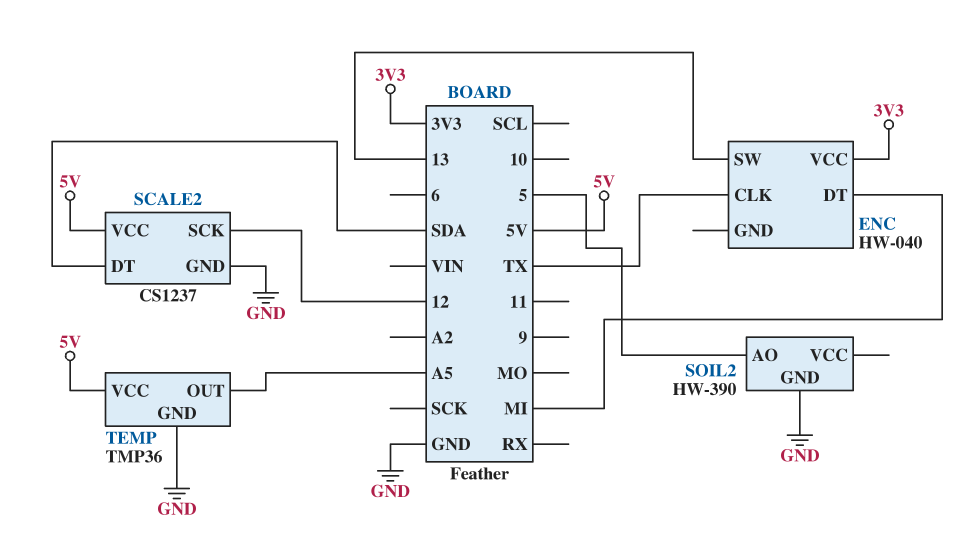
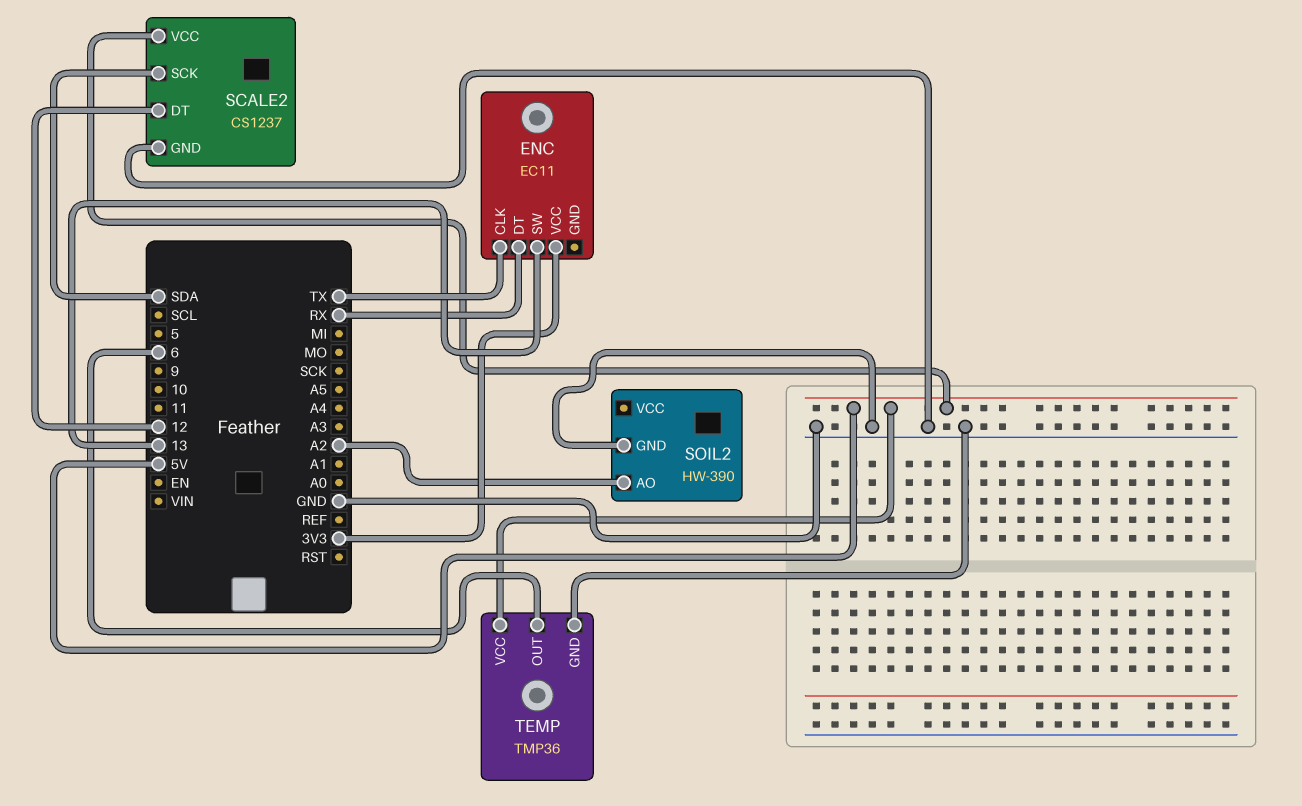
ENC: HW-040 -> EC11
ENC pin DT: MI -> RX
SCALE2 pin DT: SDA -> 12
SCALE2 pin SCK: 12 -> SDA
SOIL2 pin AO: 5 -> A2
TEMP pin OUT: A5 -> 6

